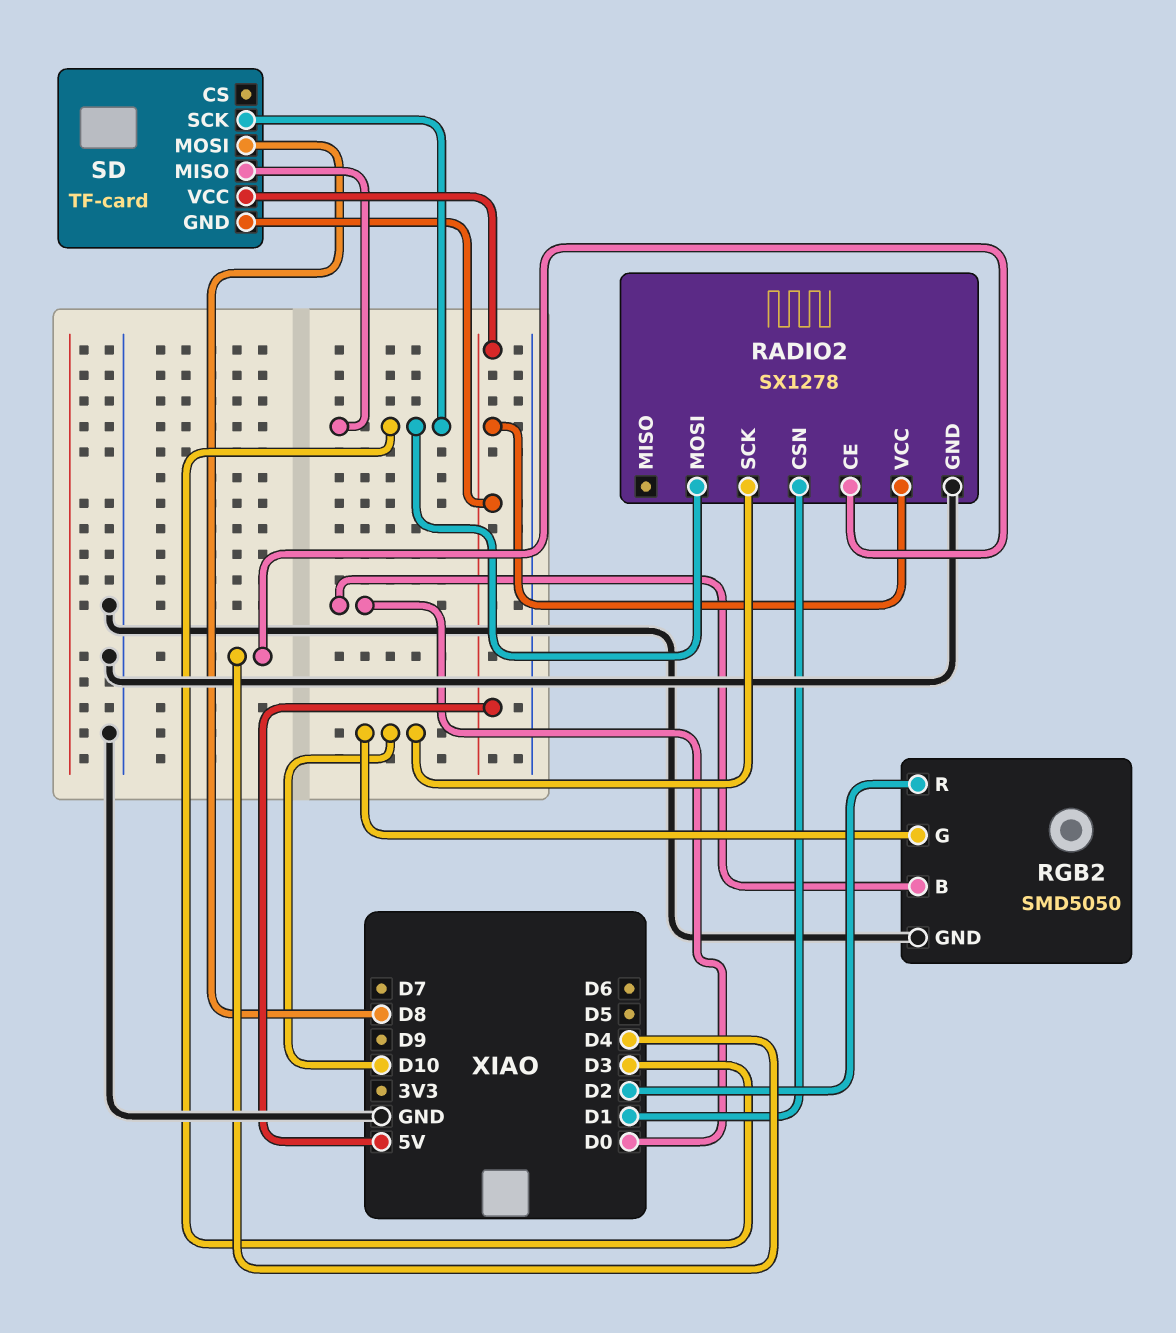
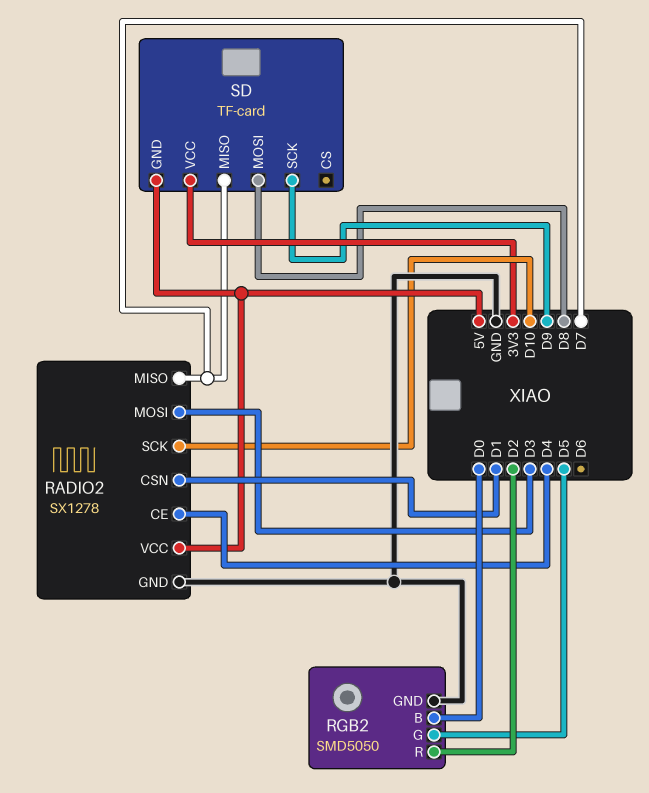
RADIO2 pin MISO: none -> D7
RGB2 pin G: D10 -> D5
SD pin MISO: D3 -> D7
SD pin SCK: D3 -> D9
SD pin VCC: 5V -> 3V3

